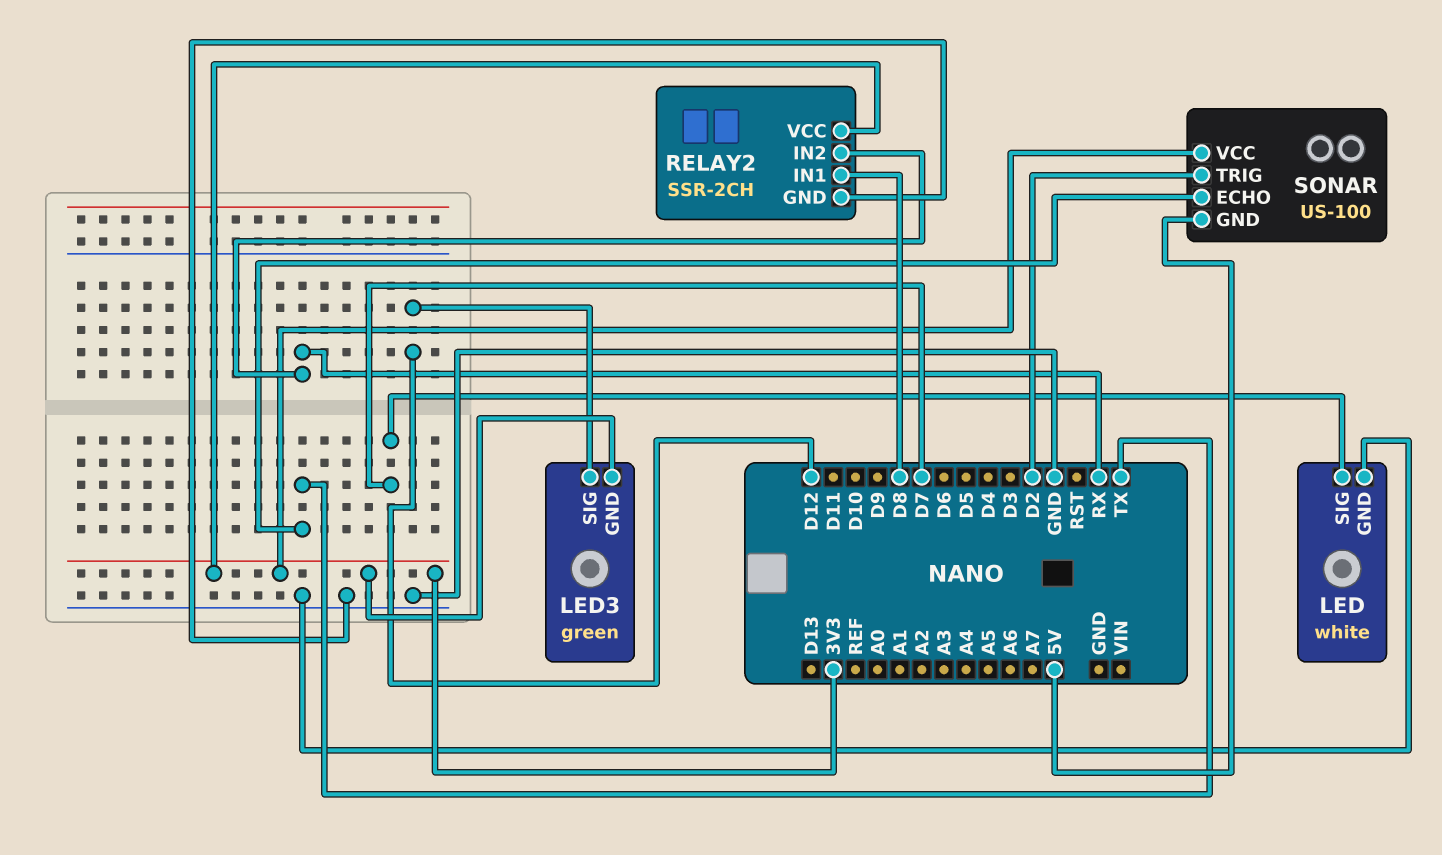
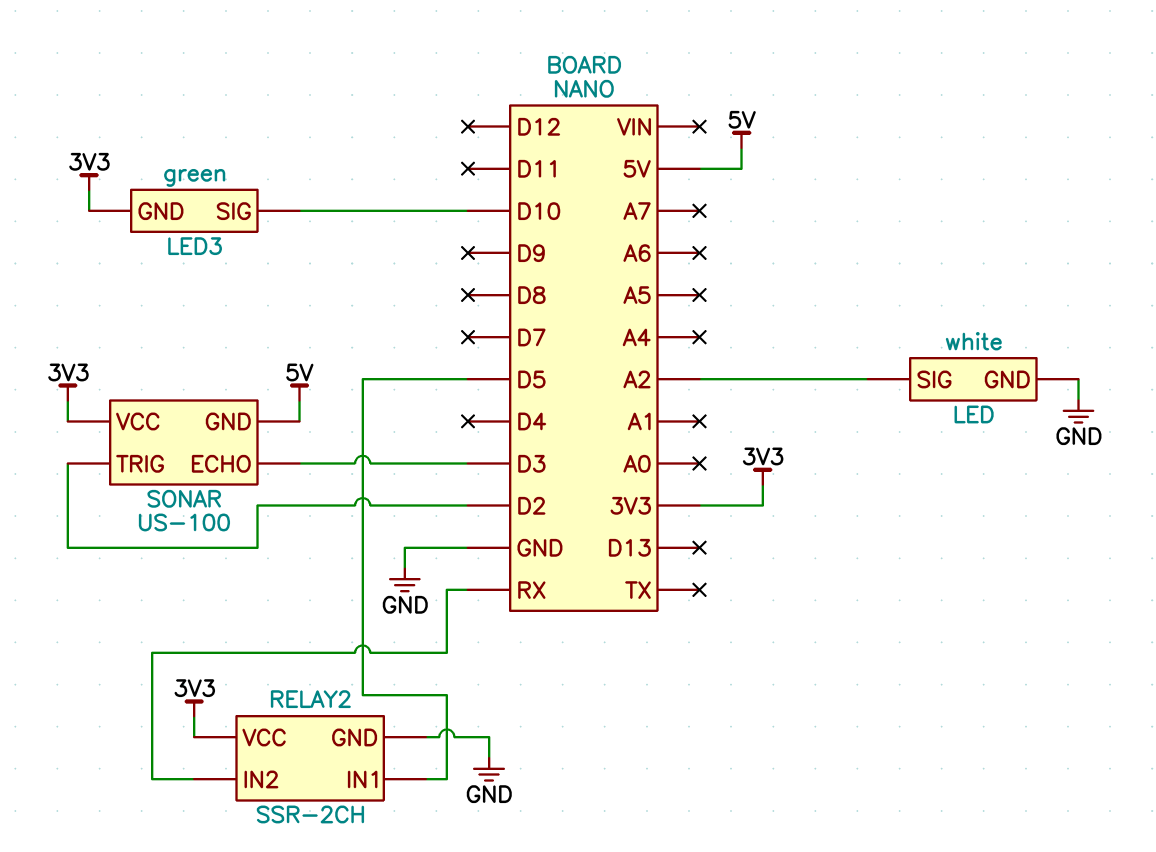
LED pin SIG: D7 -> A2
LED3 pin SIG: D12 -> D10
RELAY2 pin IN1: D8 -> D5
SONAR pin ECHO: TX -> D3

